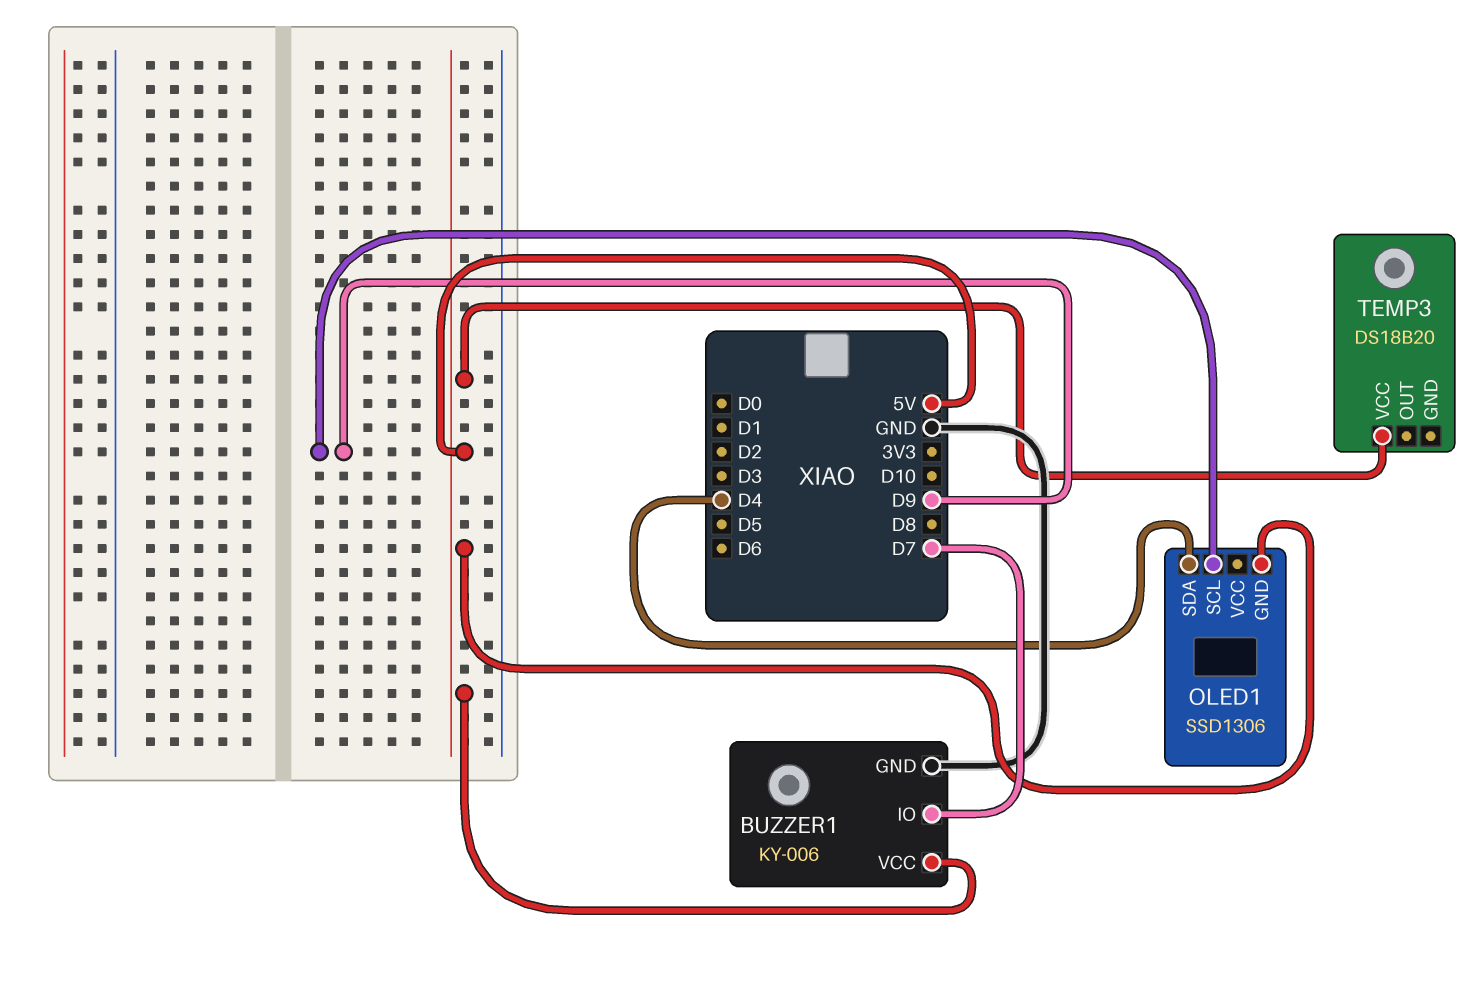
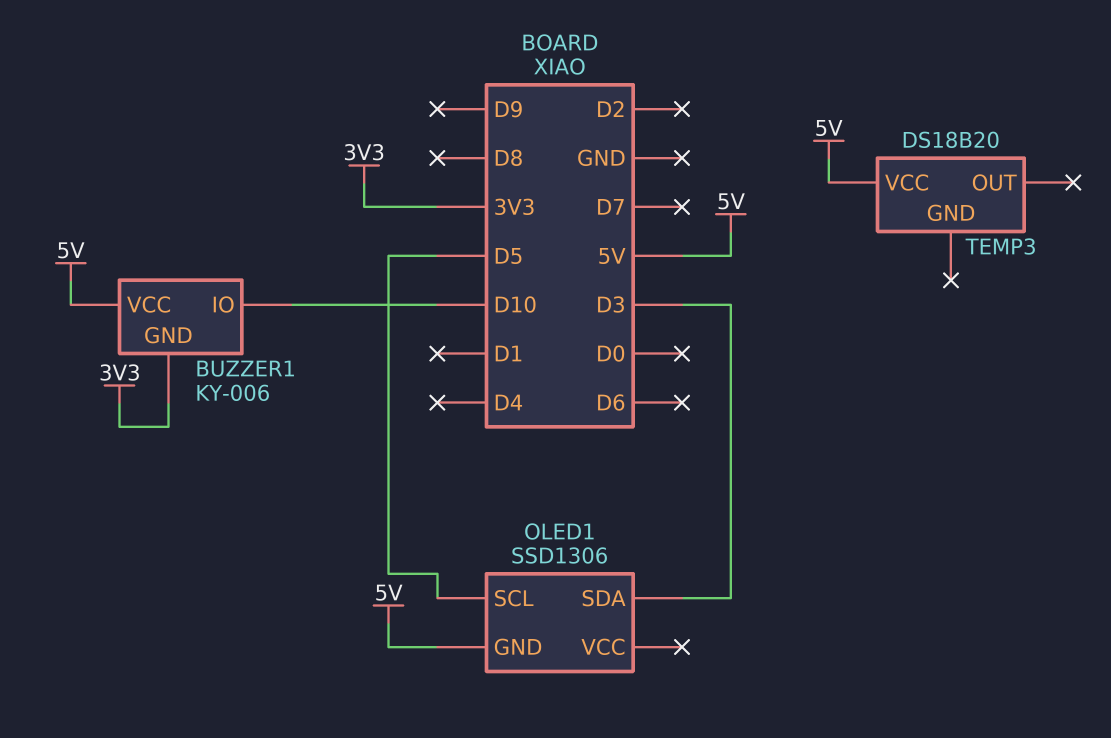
BUZZER1 pin GND: GND -> 3V3
BUZZER1 pin IO: D7 -> D10
OLED1 pin SCL: D9 -> D5
OLED1 pin SDA: D4 -> D3

